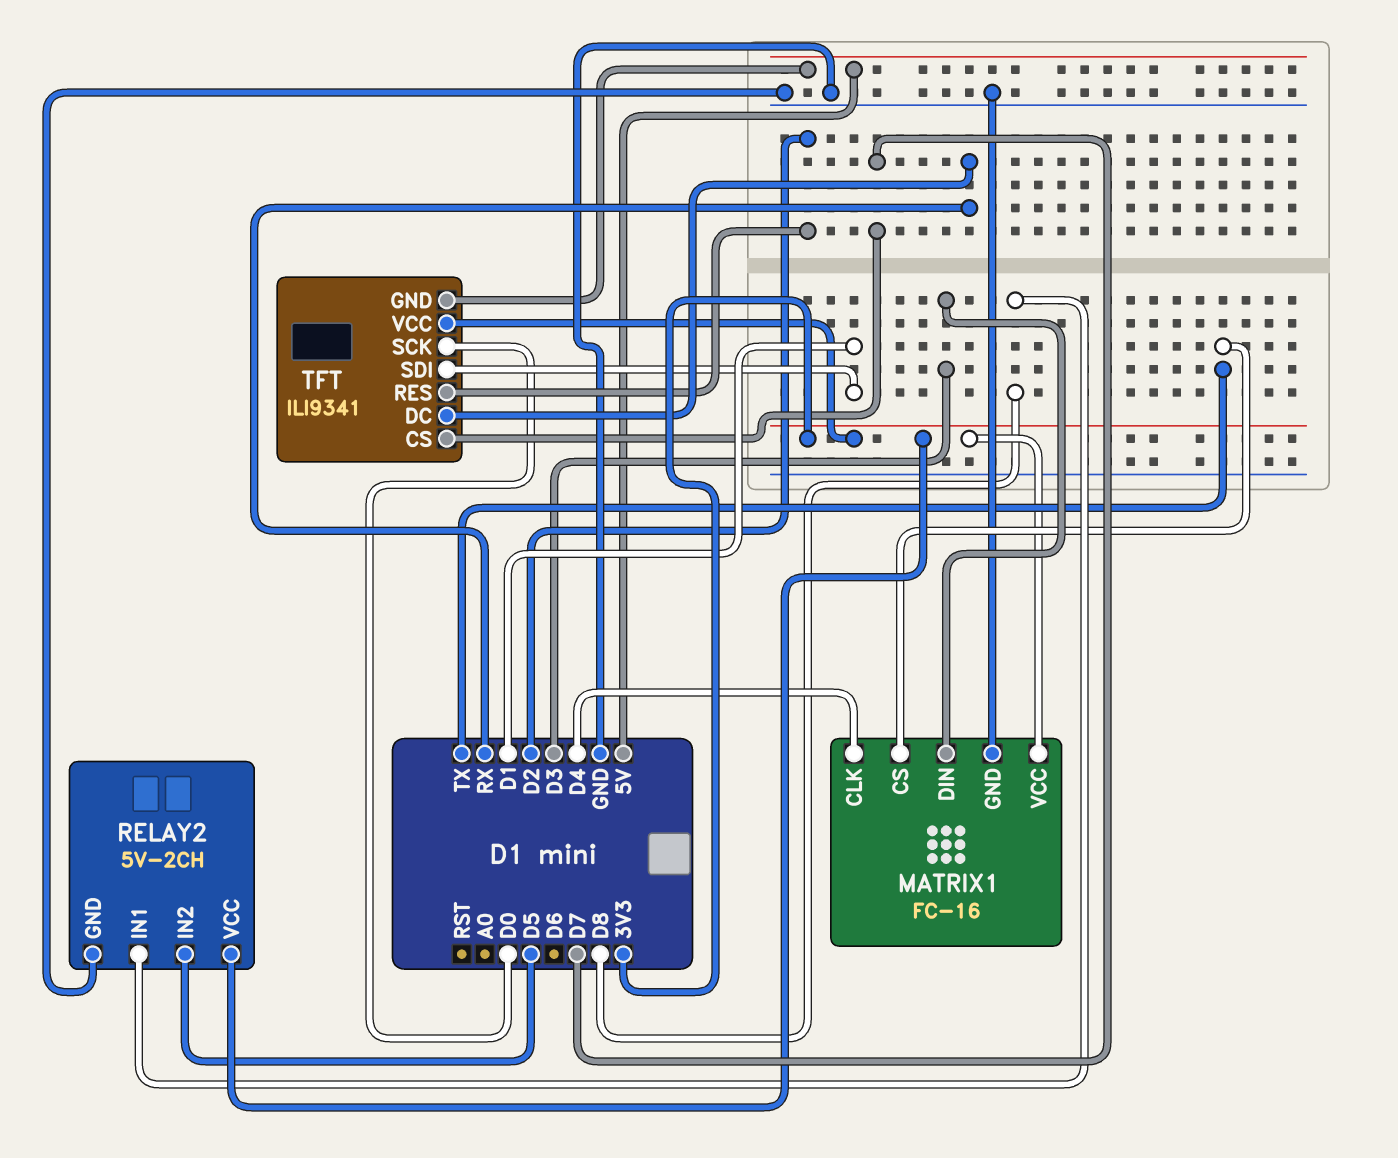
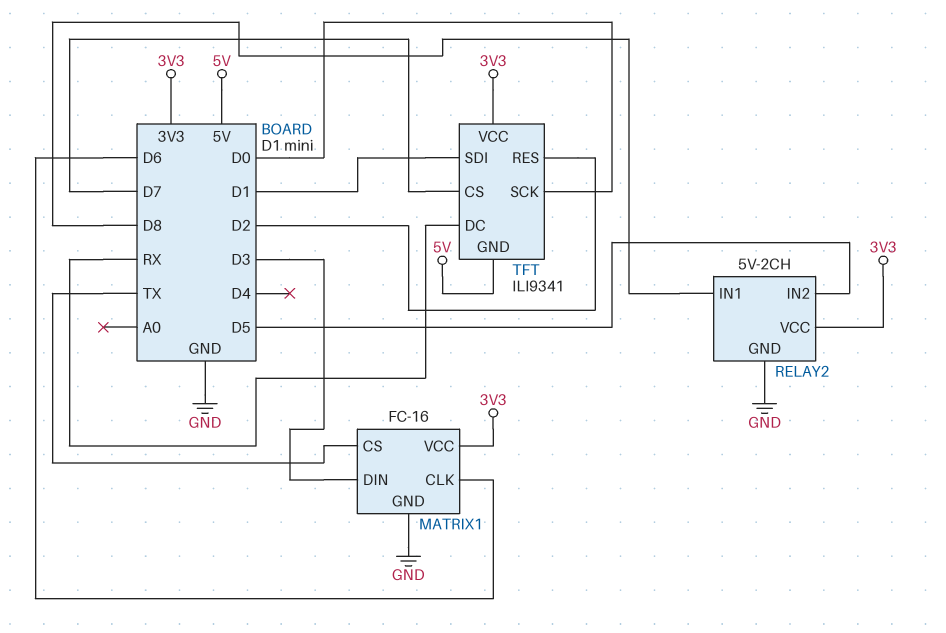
MATRIX1 pin CLK: D4 -> D6

